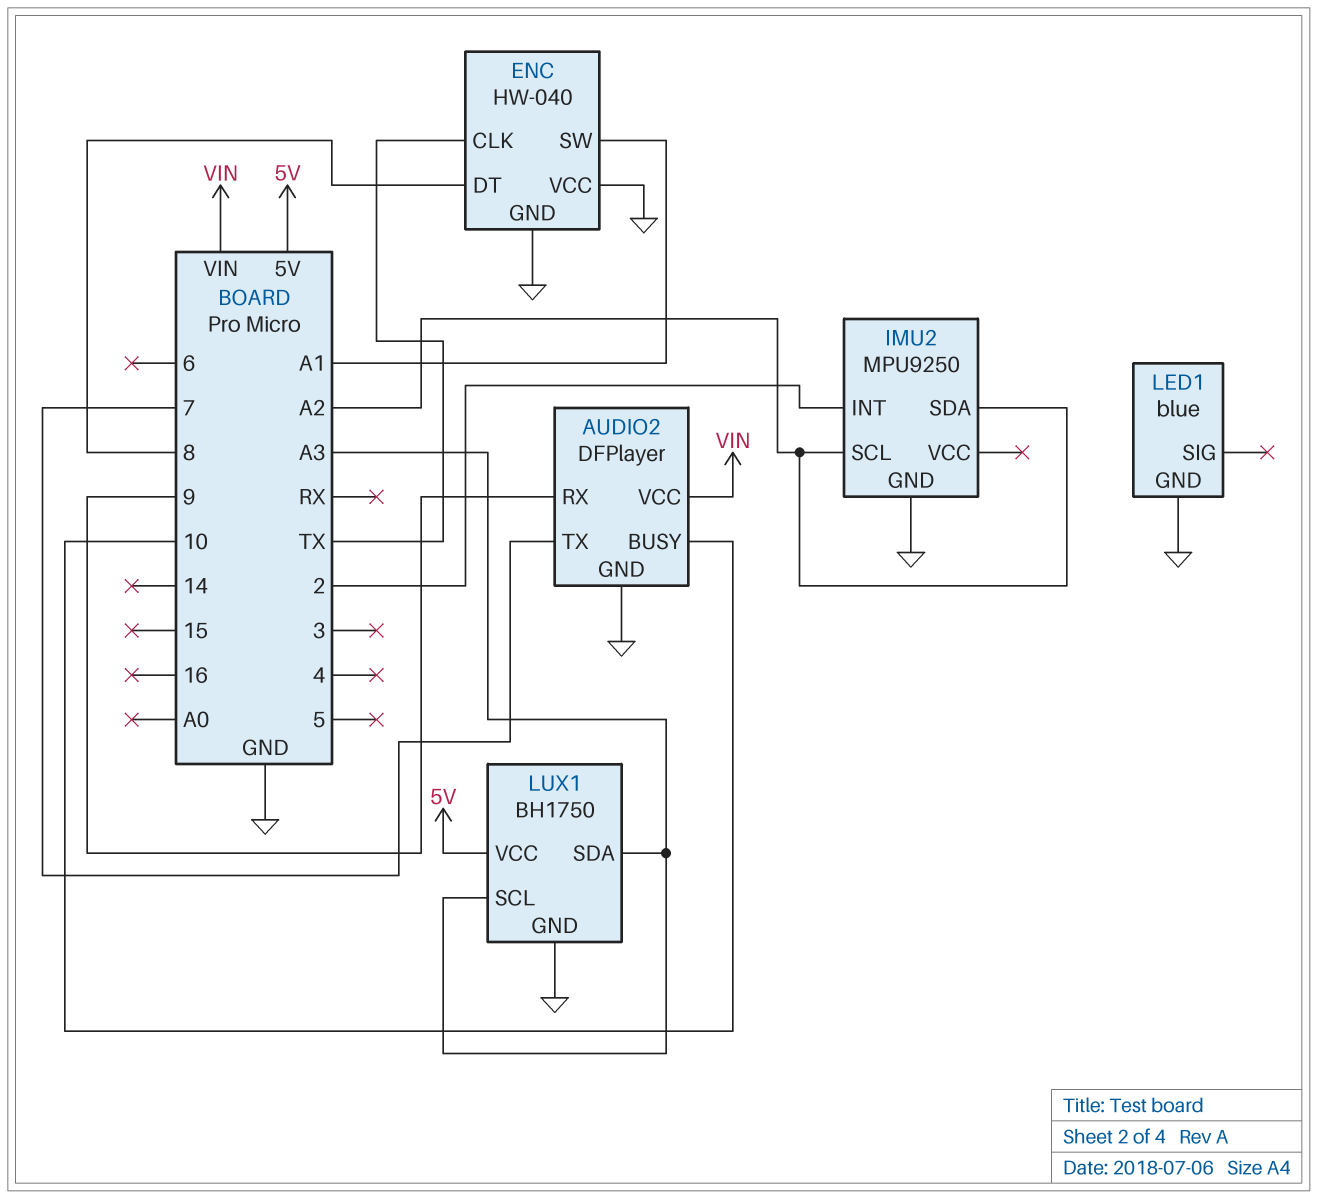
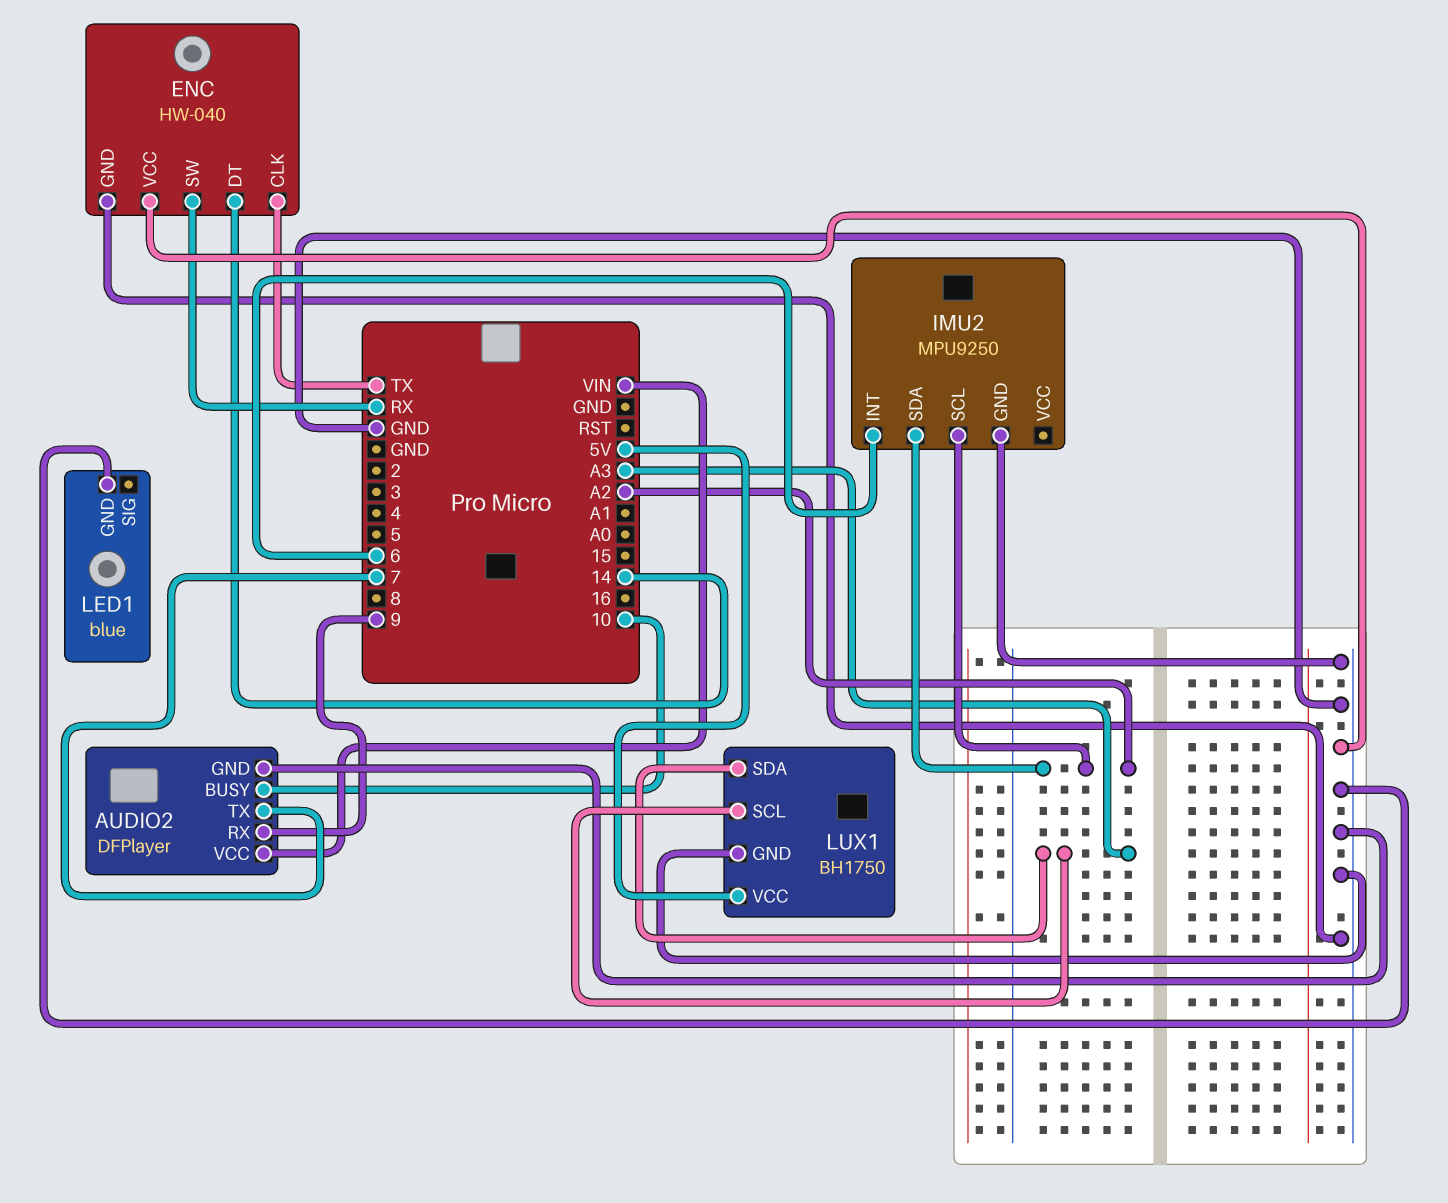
ENC pin DT: 8 -> 14
ENC pin SW: A1 -> RX
IMU2 pin INT: 2 -> 6

